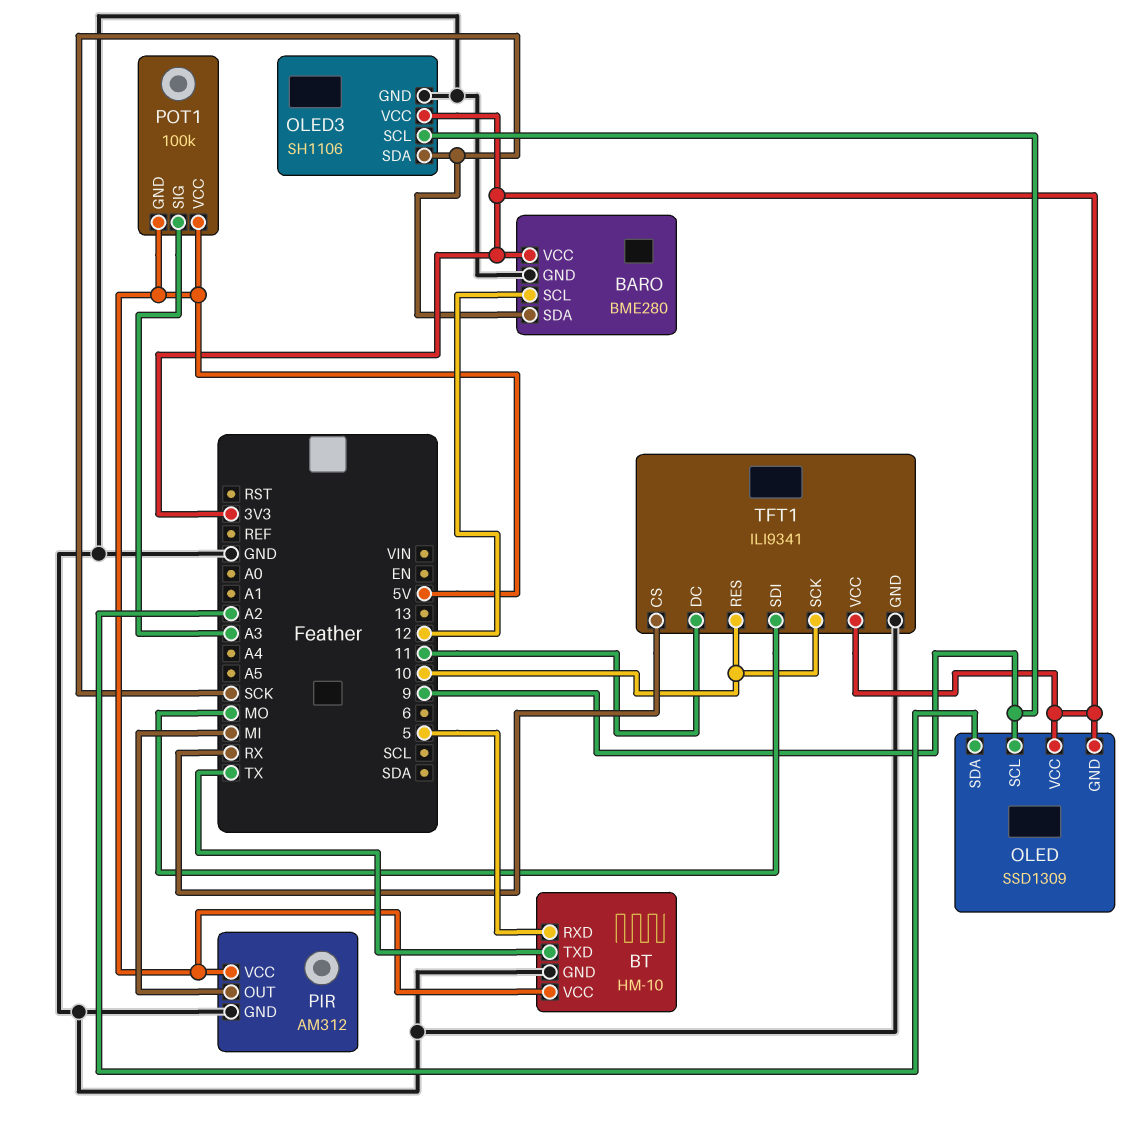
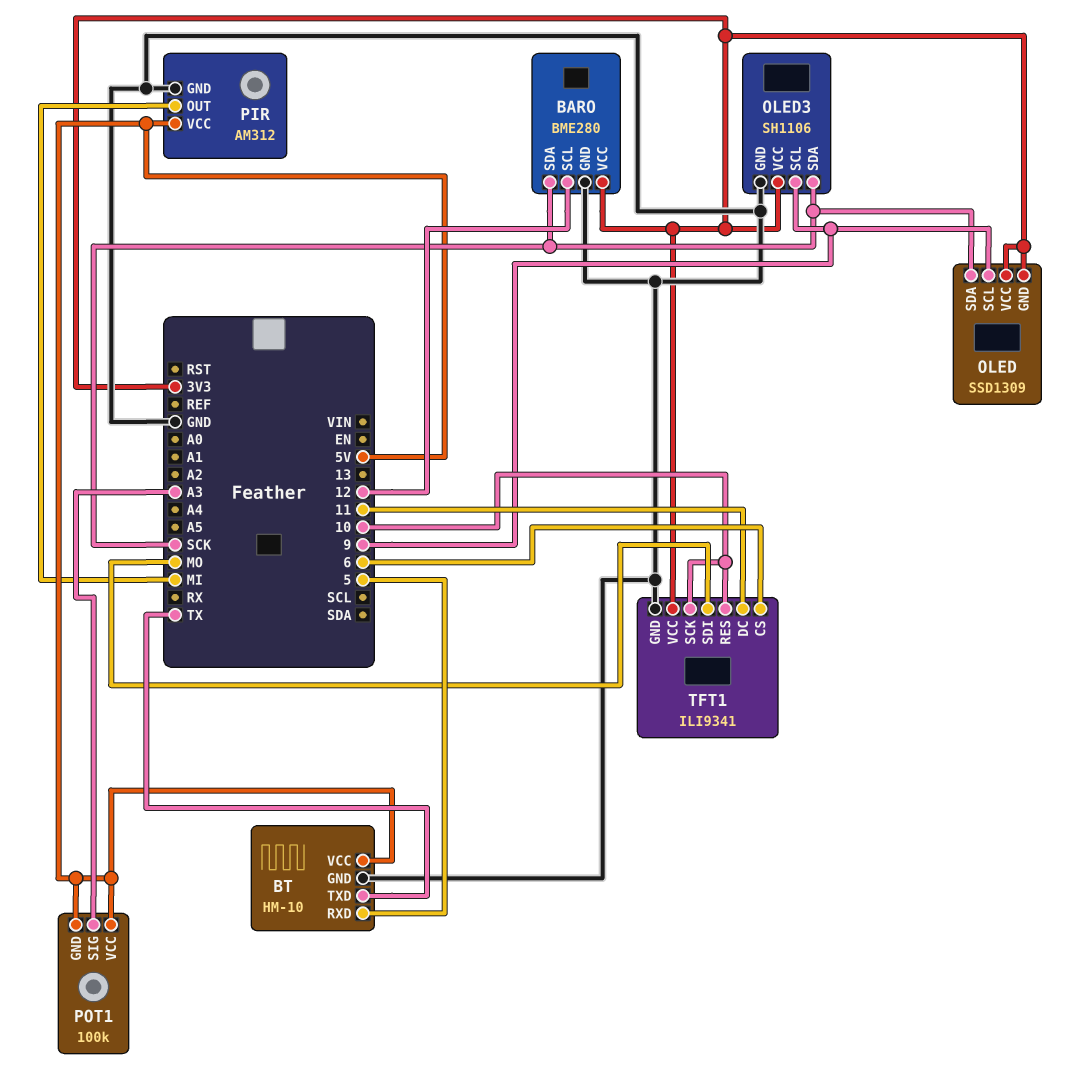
OLED pin SDA: A2 -> SCK
TFT1 pin CS: RX -> 6

